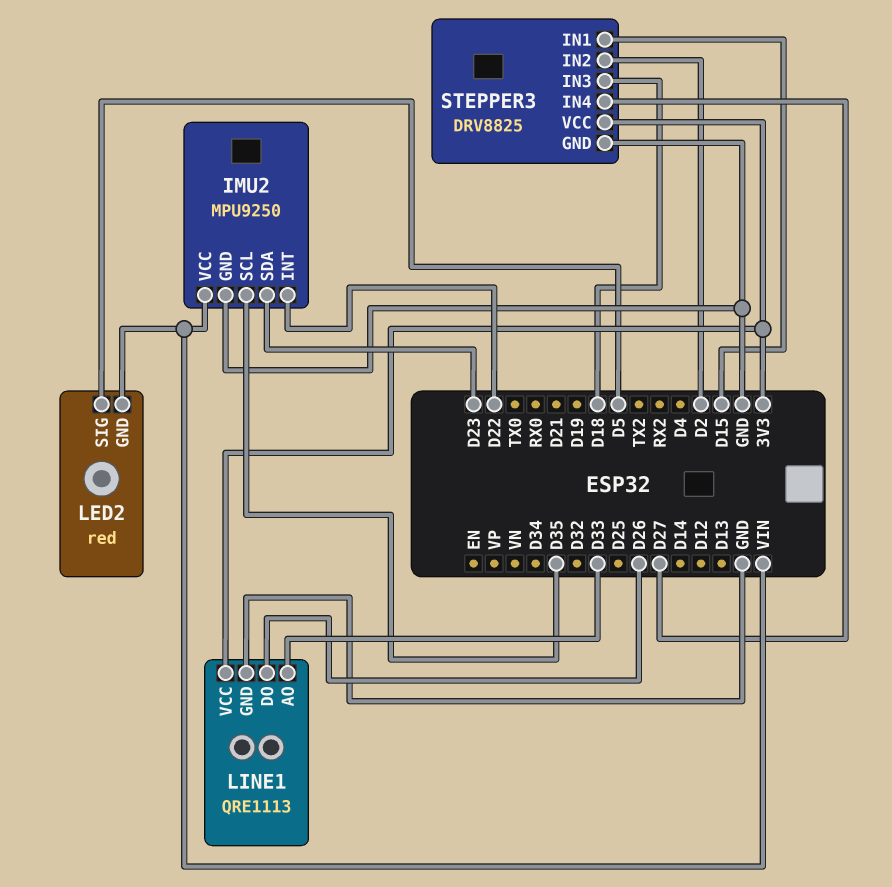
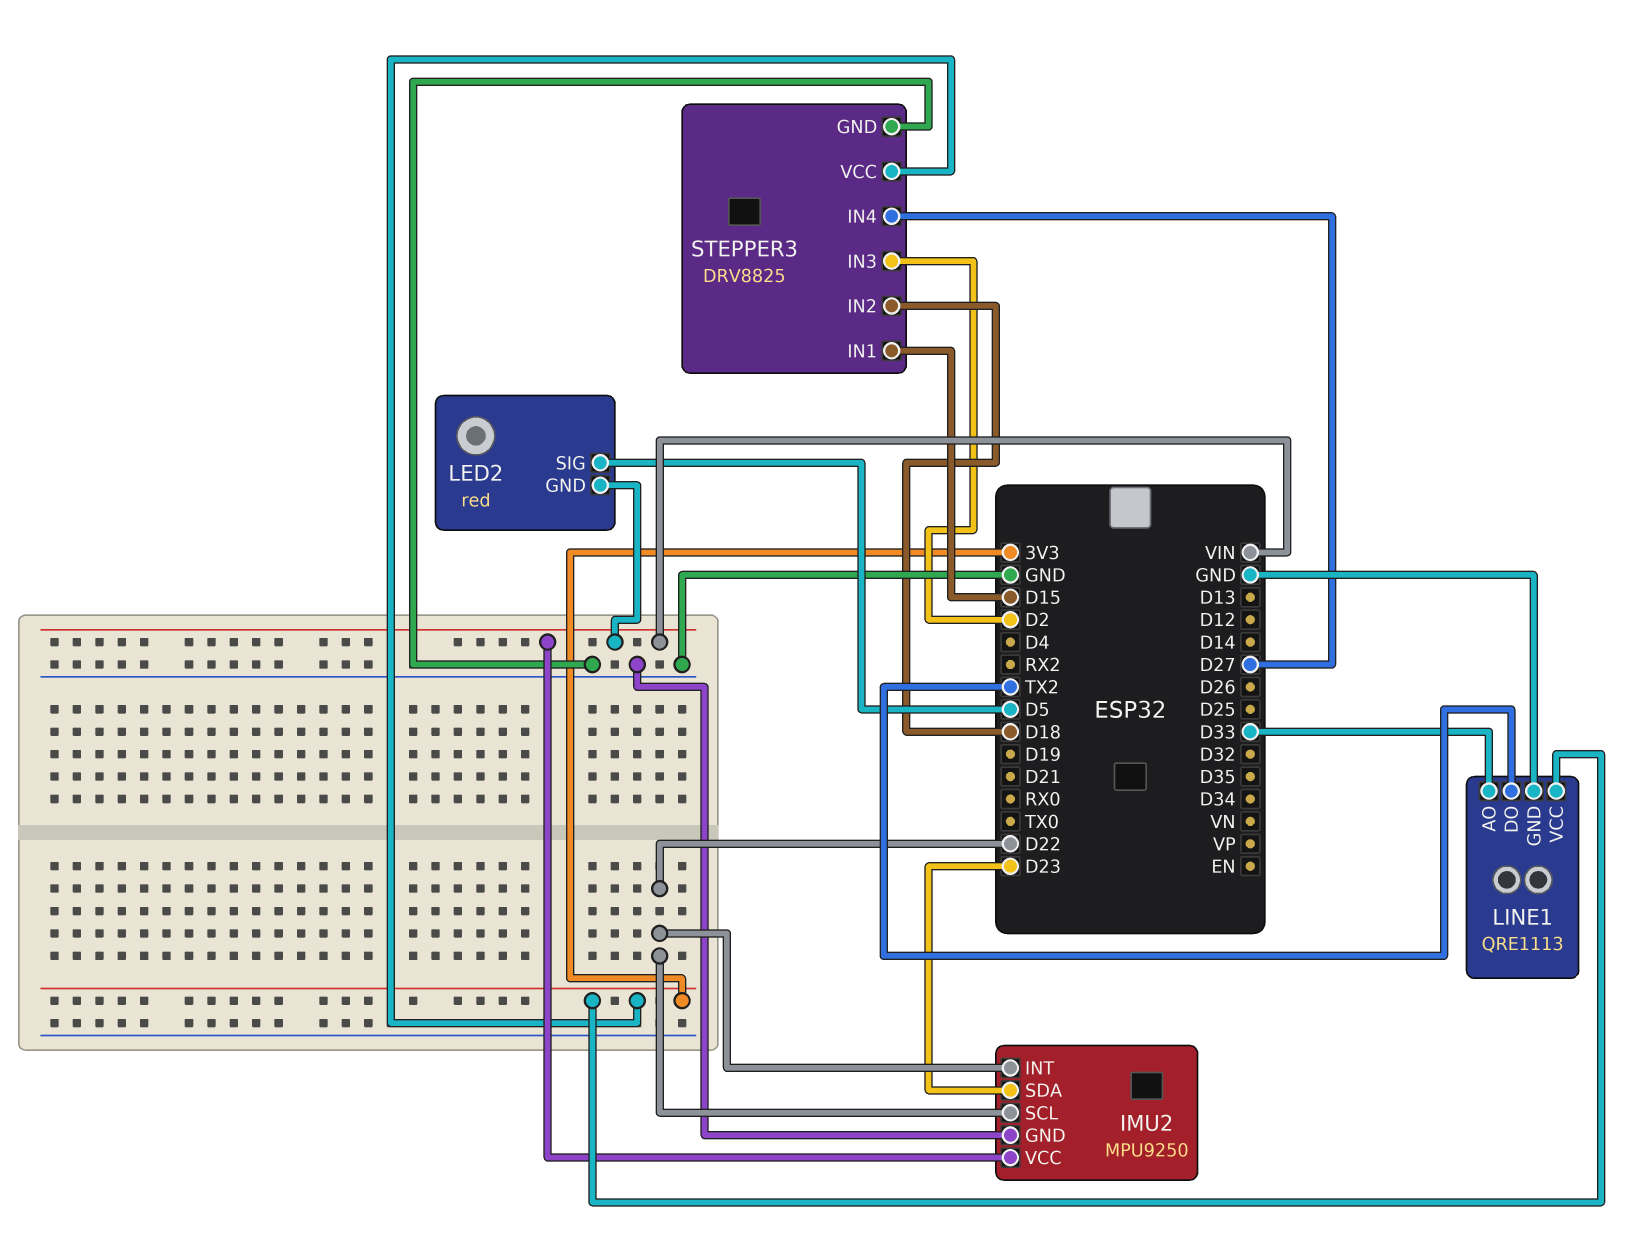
IMU2 pin SCL: D35 -> D22
LINE1 pin DO: D26 -> TX2
STEPPER3 pin IN2: D2 -> D18
STEPPER3 pin IN3: D18 -> D2

